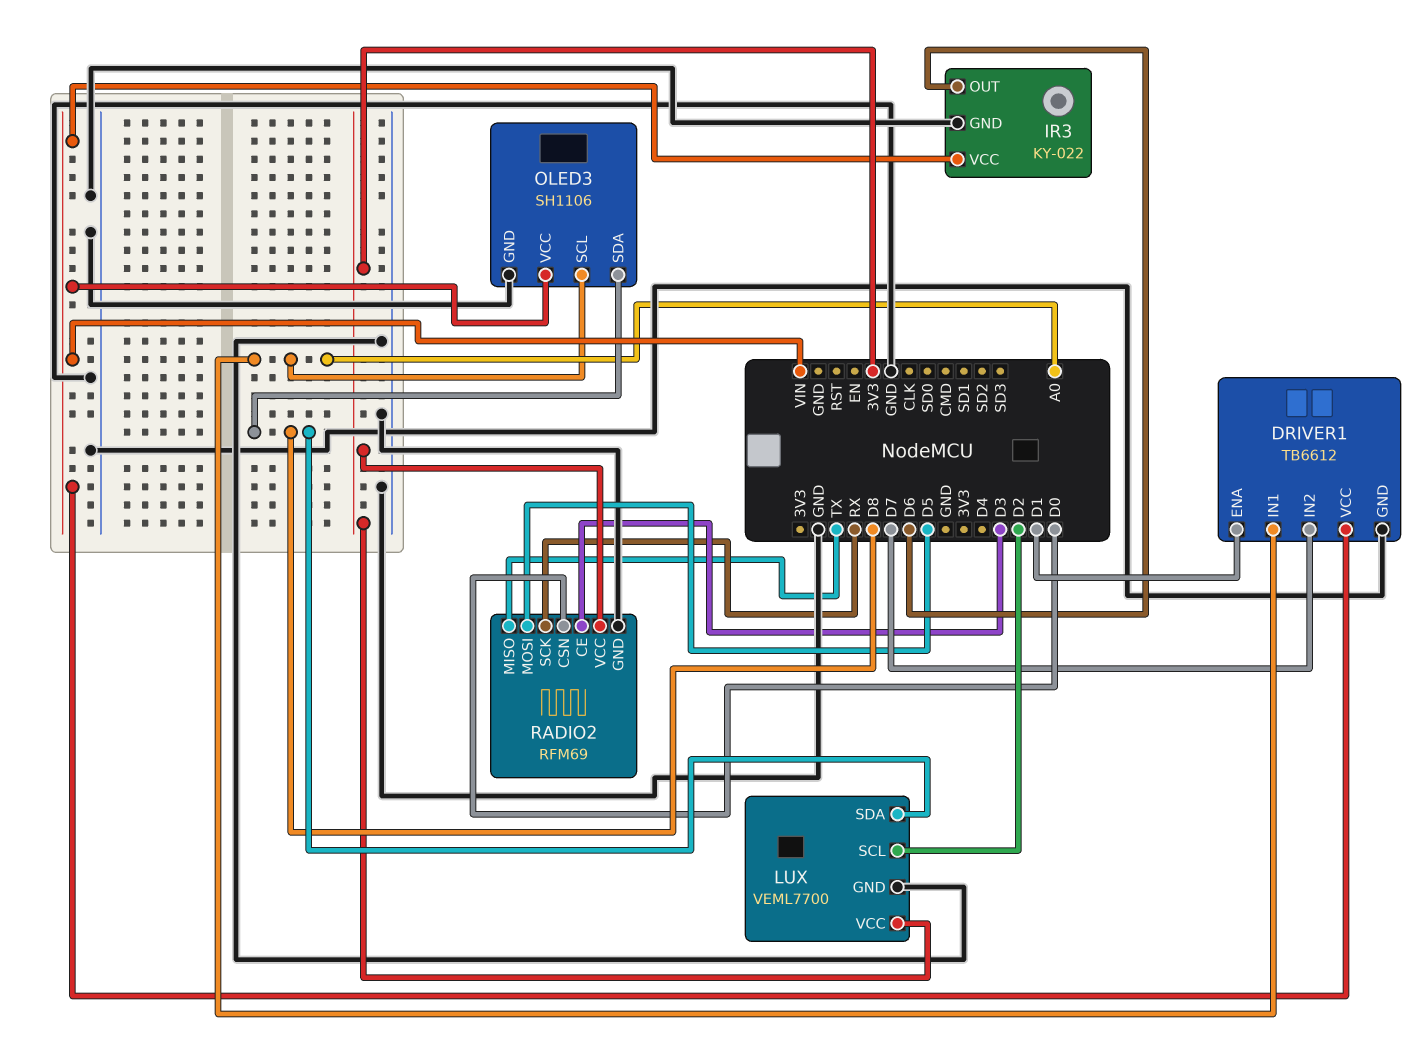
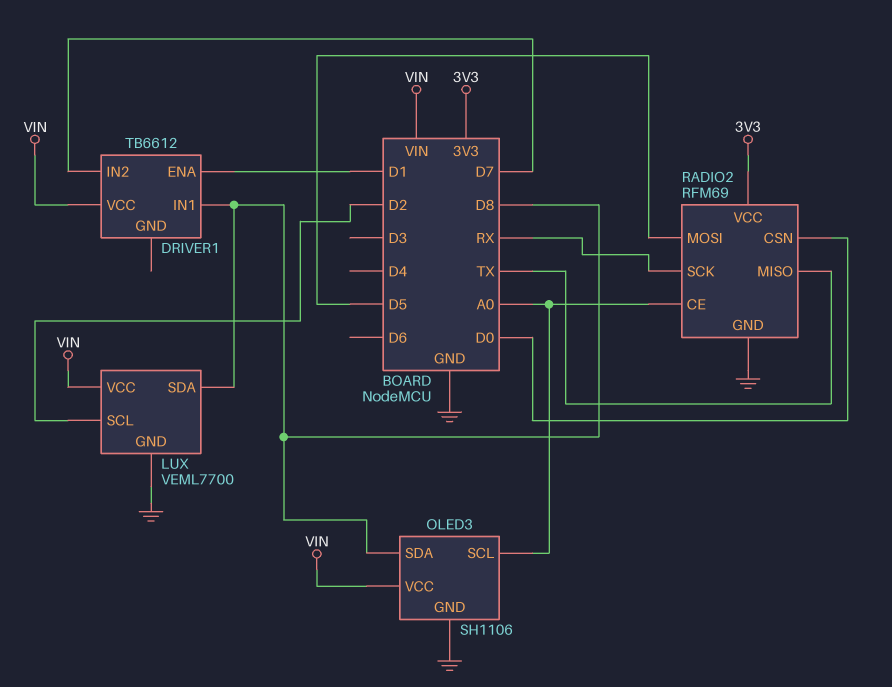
DRIVER1 pin GND: GND -> none
DRIVER1 pin IN1: A0 -> D8
IR3: KY-022 -> none
IR3 pin GND: GND -> none
IR3 pin OUT: D6 -> none
IR3 pin VCC: VIN -> none
LUX pin VCC: 3V3 -> VIN
RADIO2 pin CE: D3 -> A0

